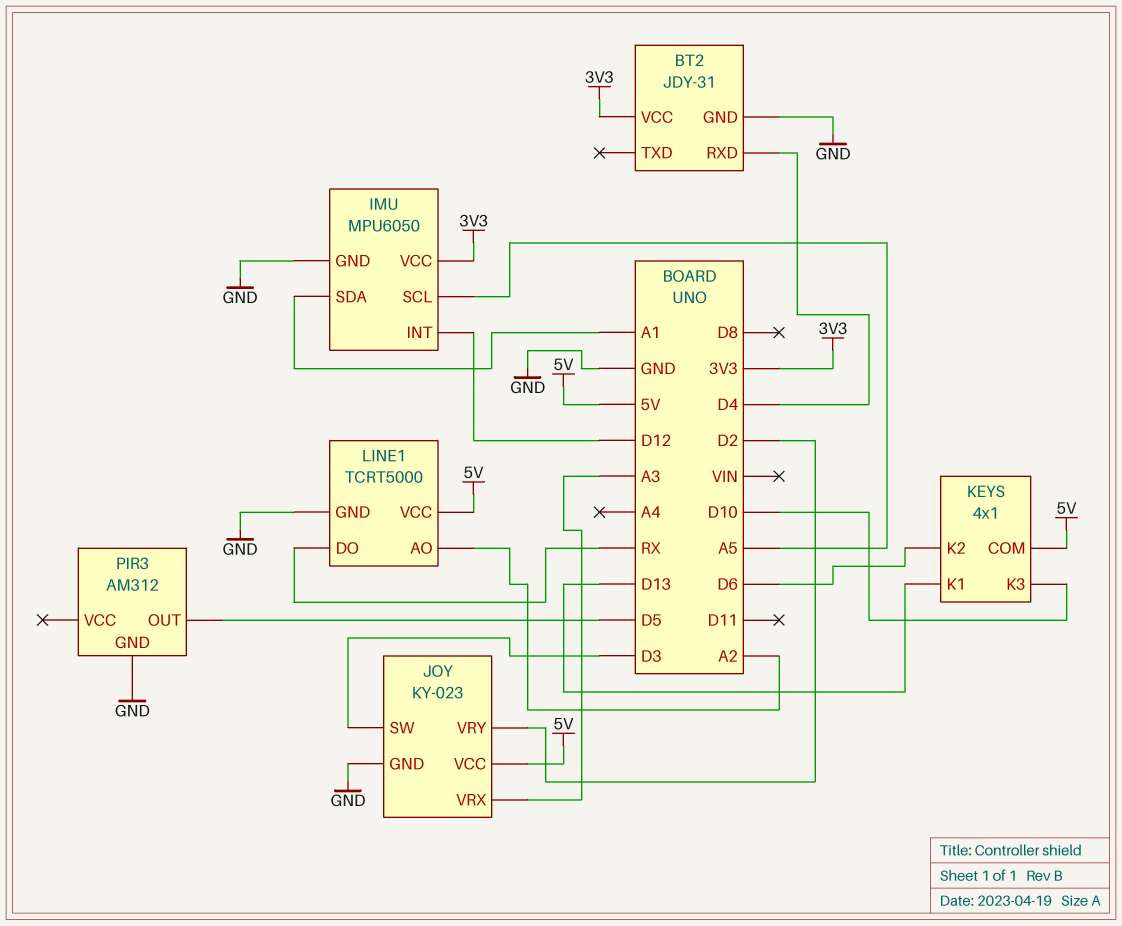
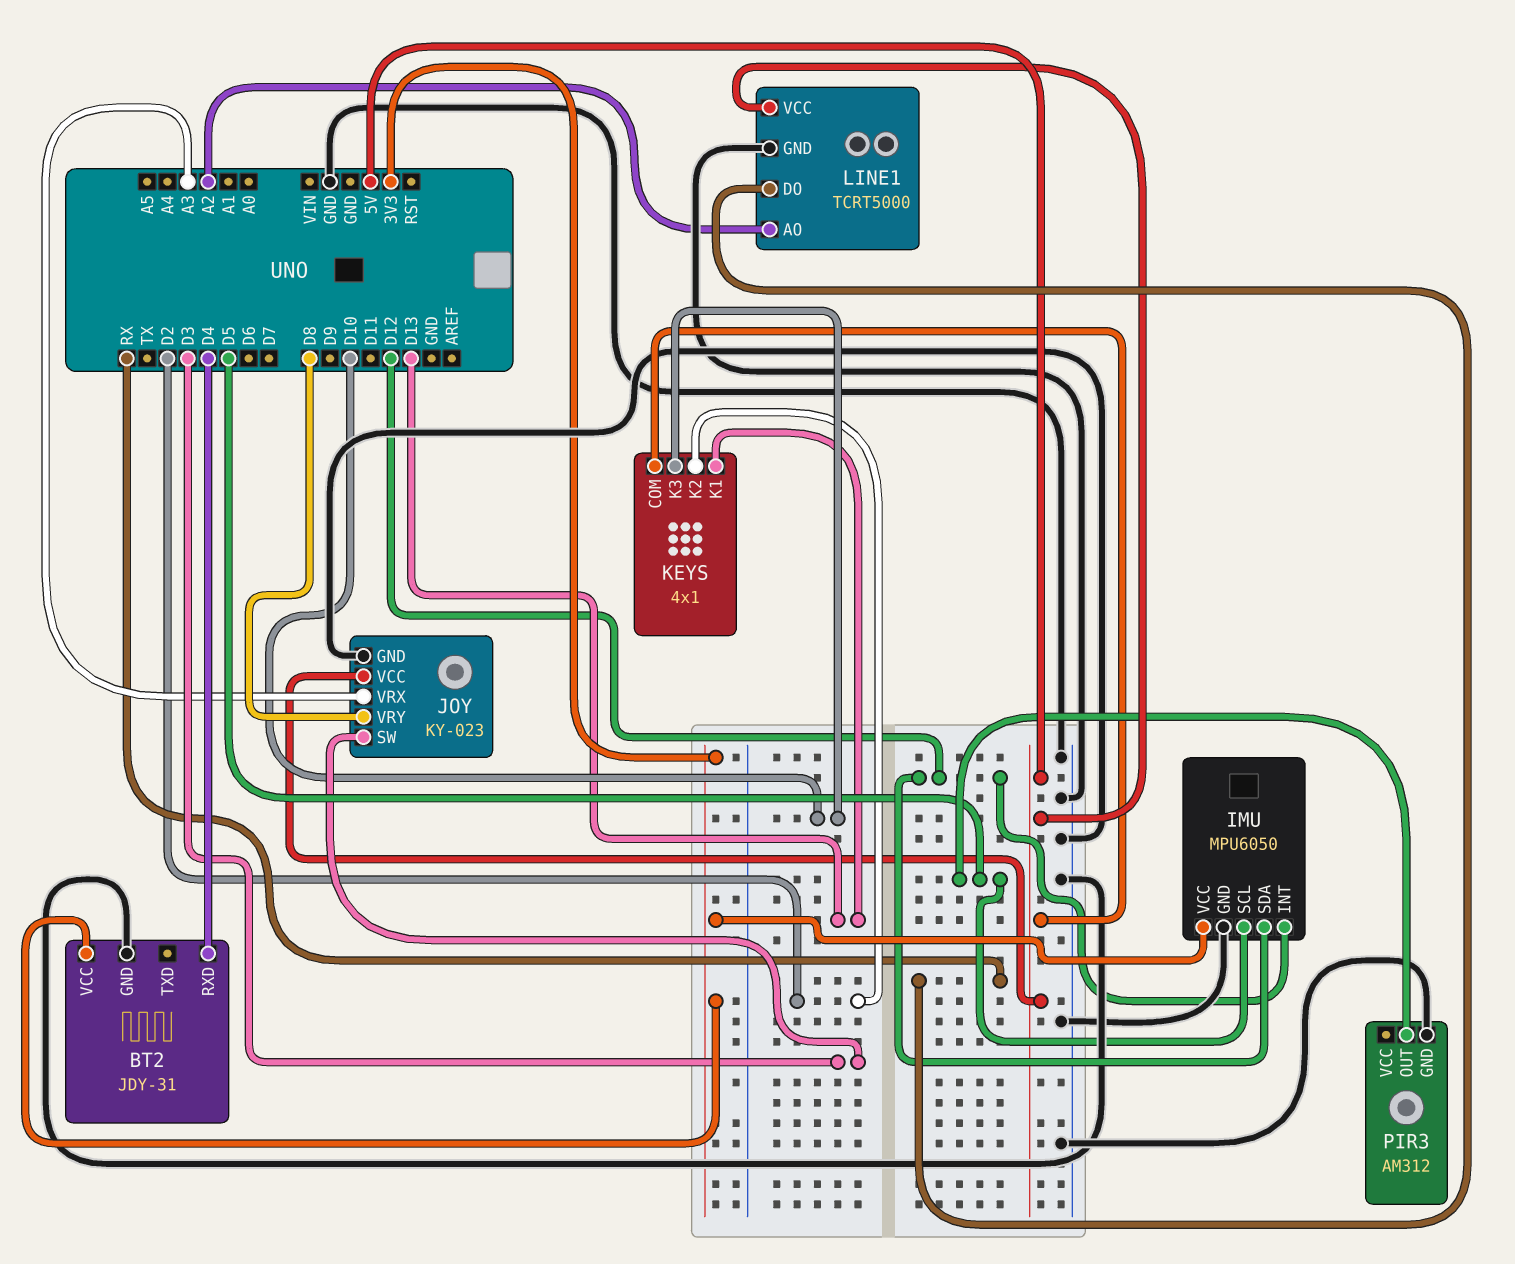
IMU pin SCL: A5 -> D5
IMU pin SDA: A1 -> D12
JOY pin VRY: D2 -> D8
KEYS pin K2: D6 -> D2

